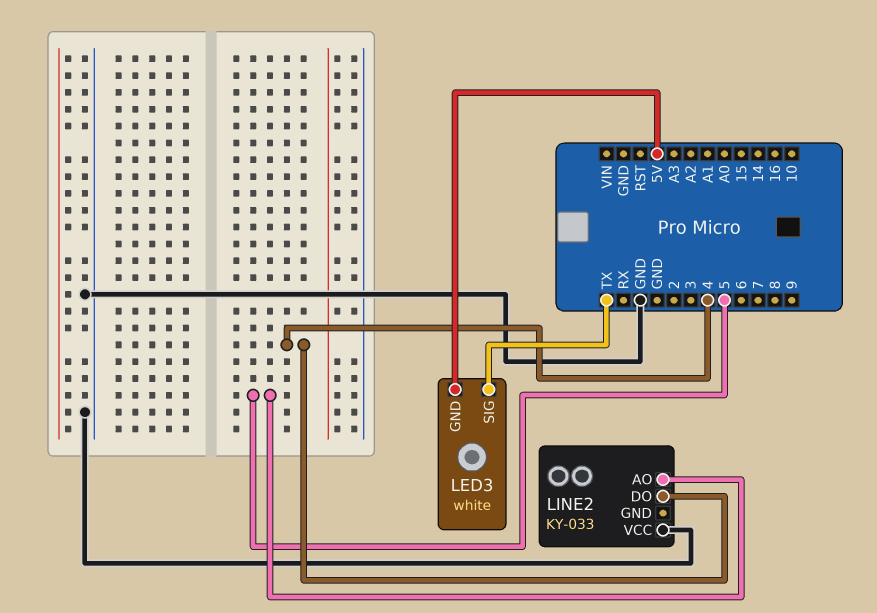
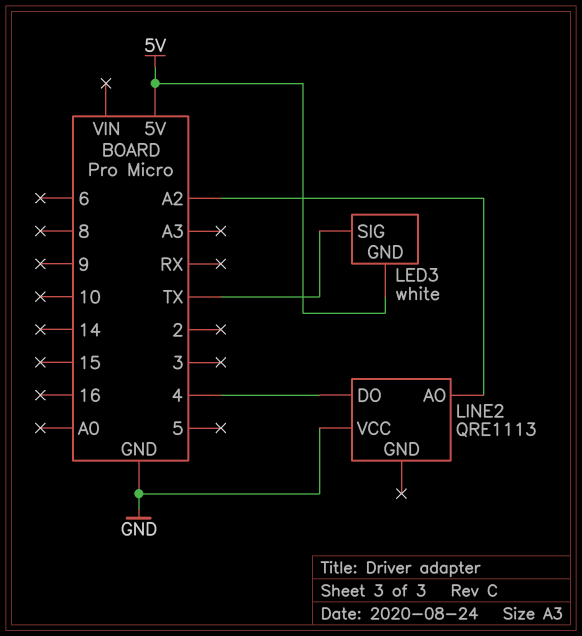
LINE2: KY-033 -> QRE1113
LINE2 pin AO: 5 -> A2

